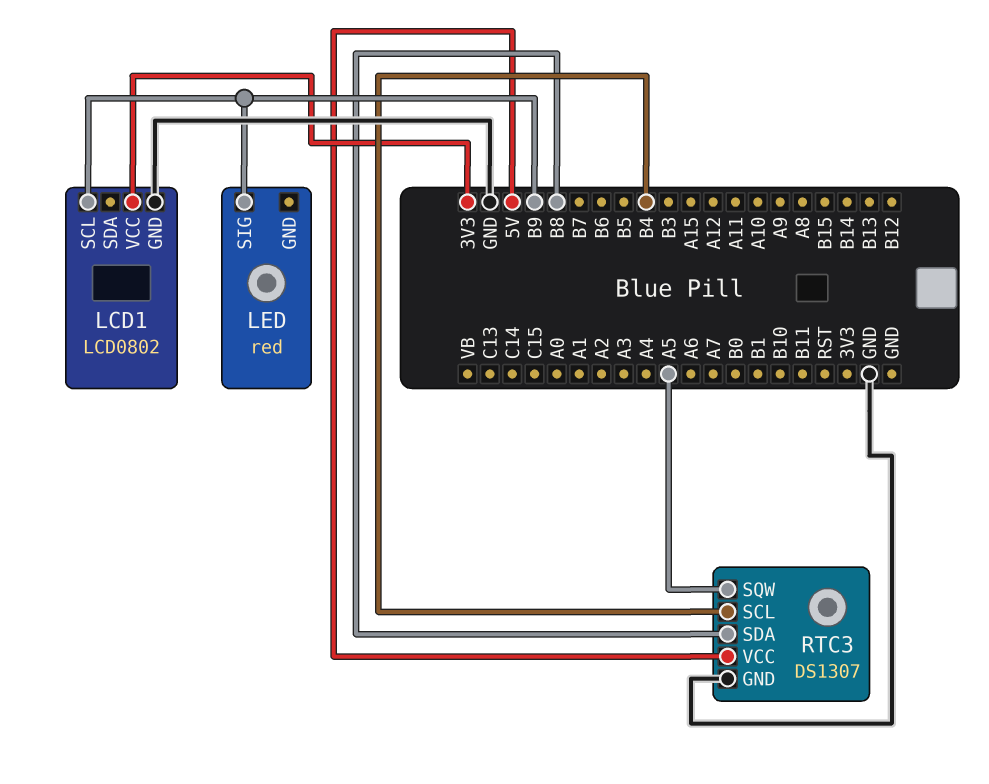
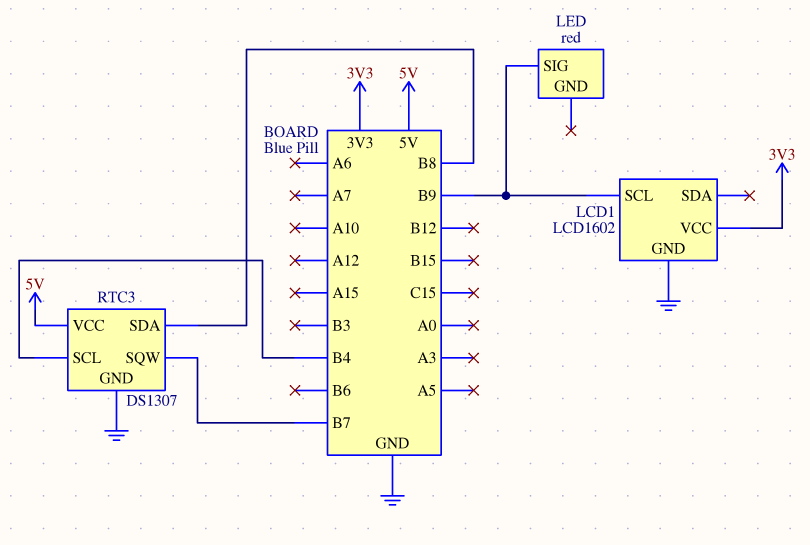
LCD1: LCD0802 -> LCD1602
RTC3 pin SQW: A5 -> B7

